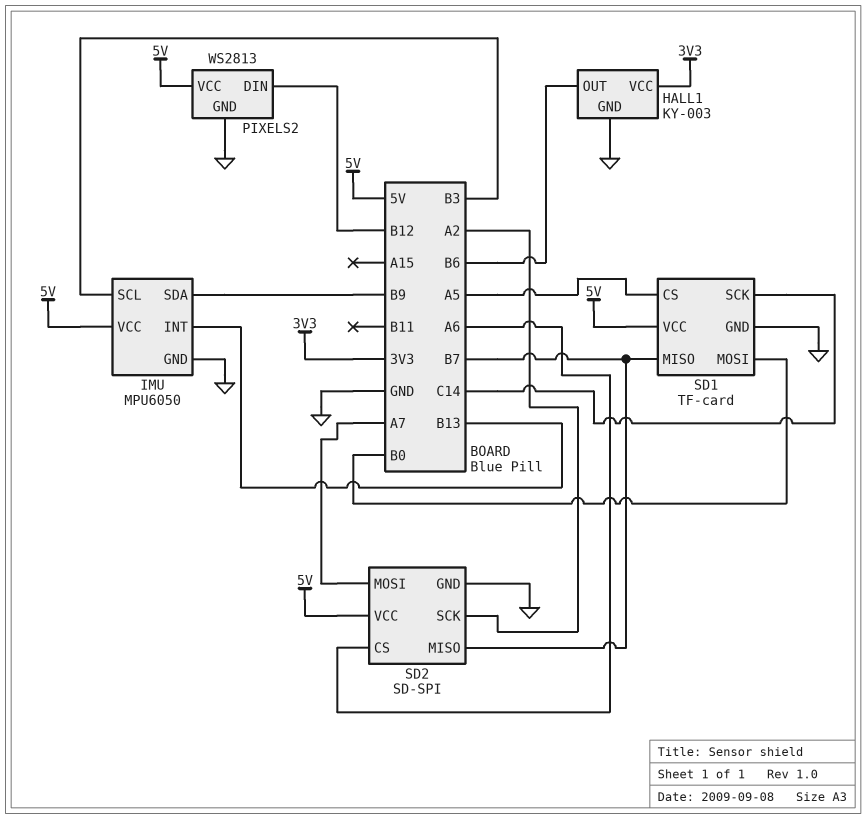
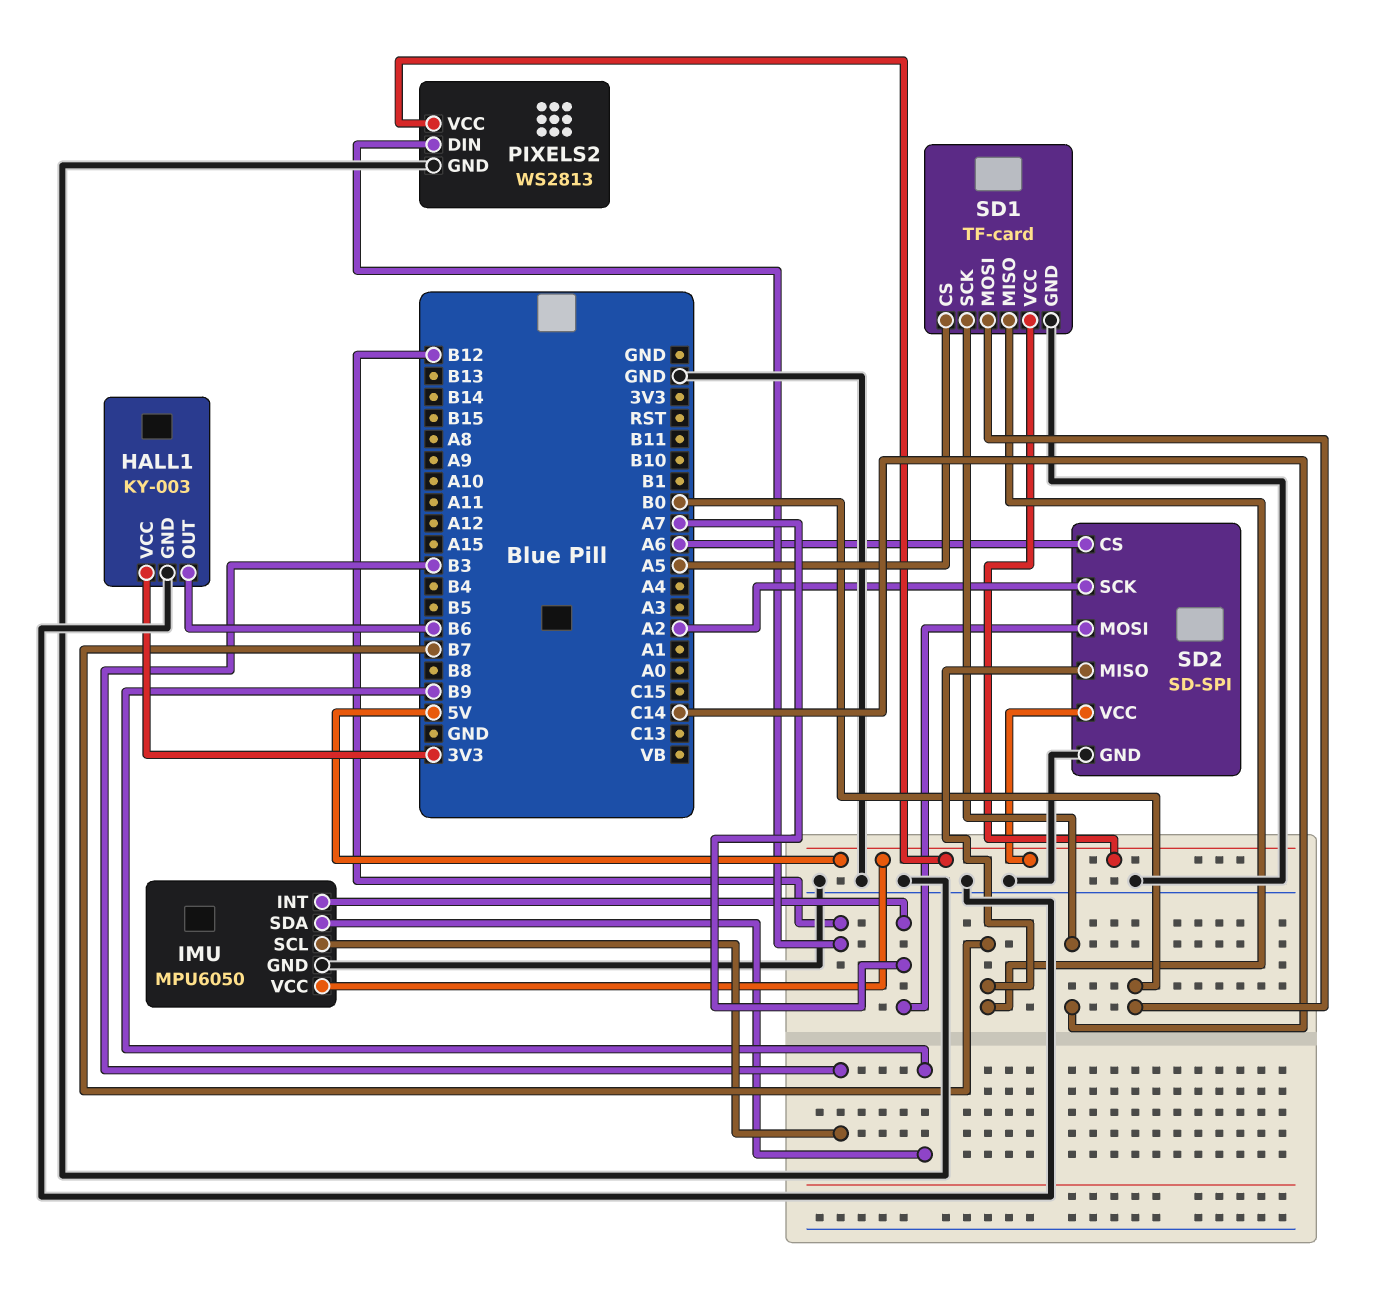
IMU pin INT: B13 -> A7

